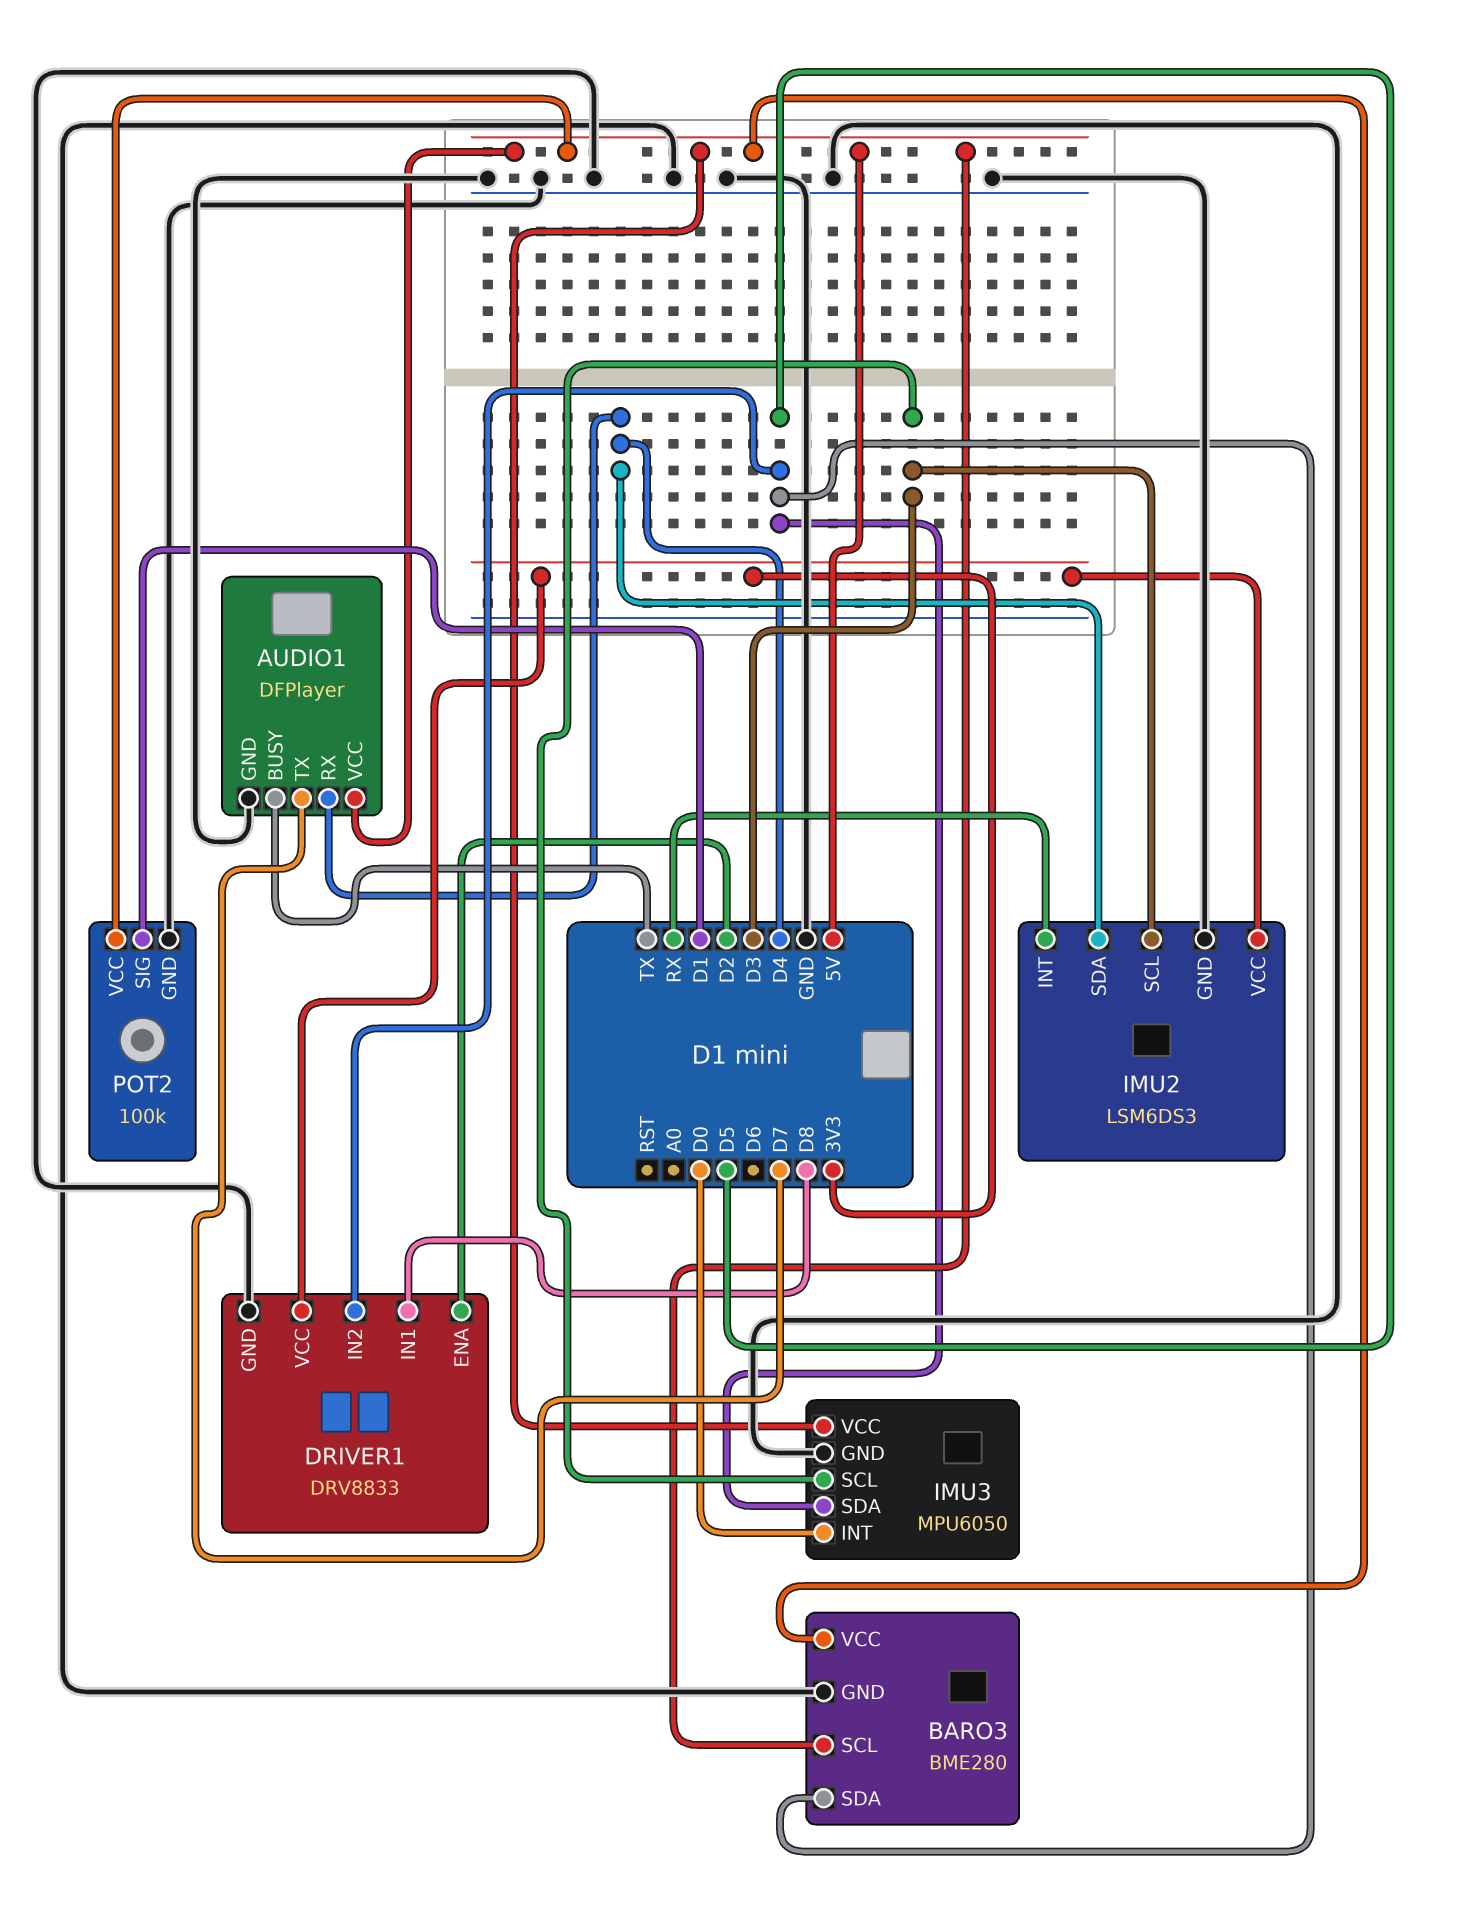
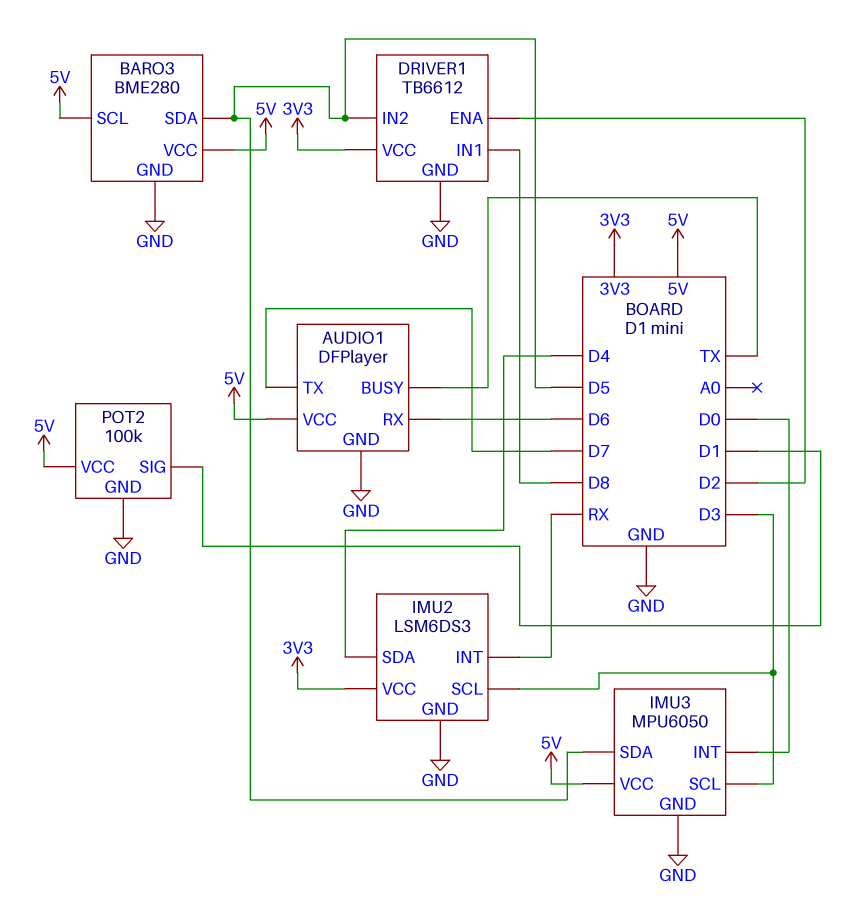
AUDIO1 pin RX: D4 -> D6
DRIVER1: DRV8833 -> TB6612

